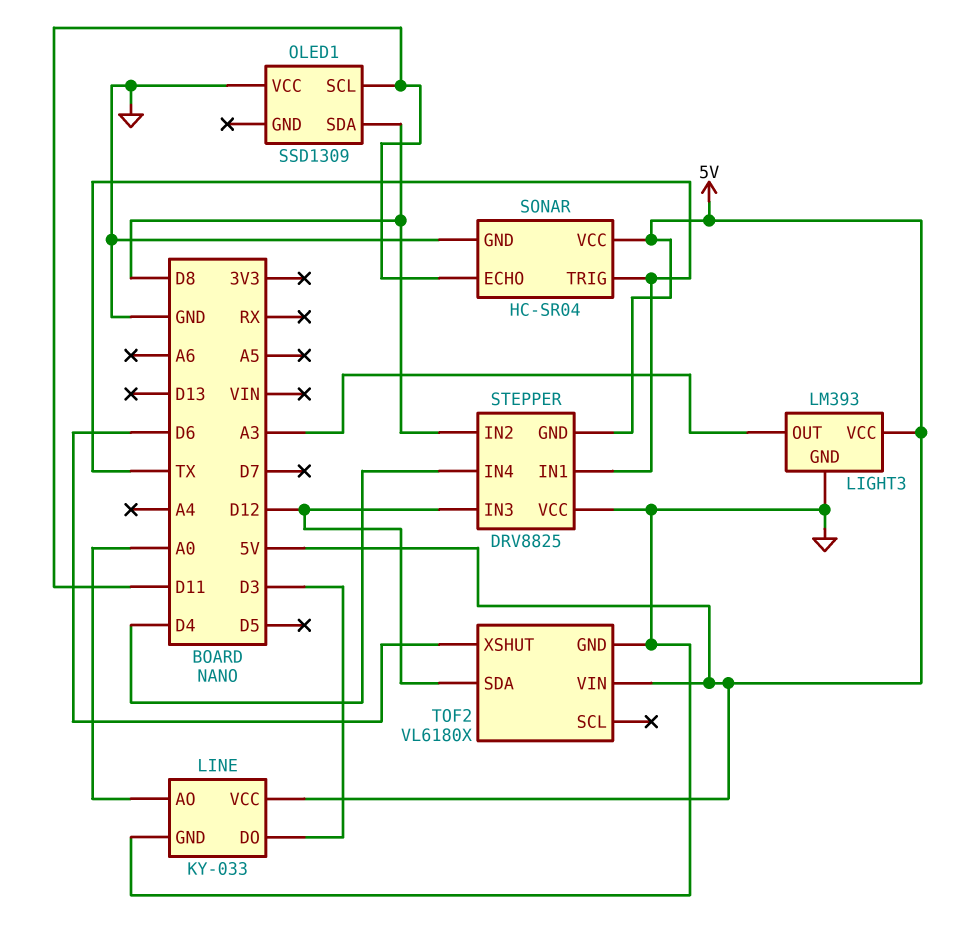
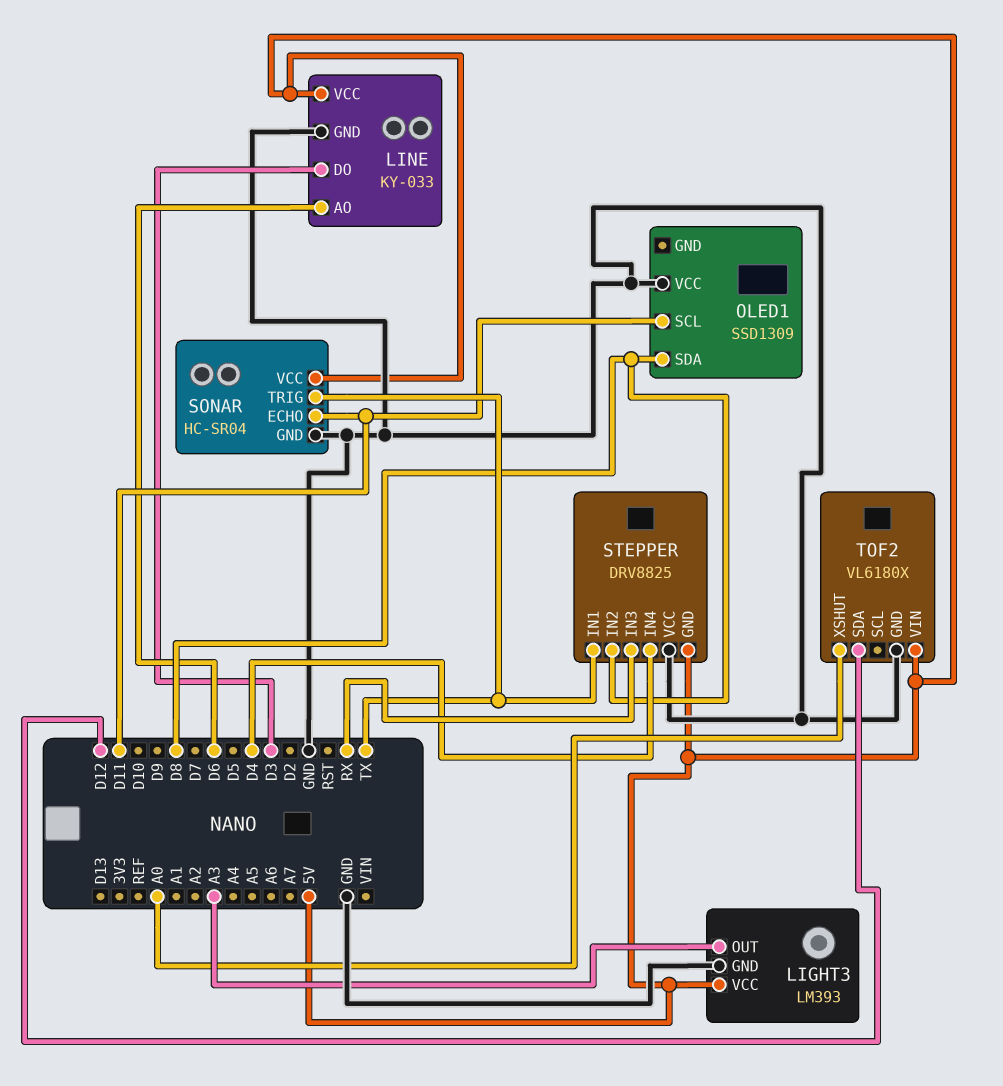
LINE pin AO: A0 -> D6
STEPPER pin IN3: D12 -> RX
TOF2 pin XSHUT: D6 -> A0

